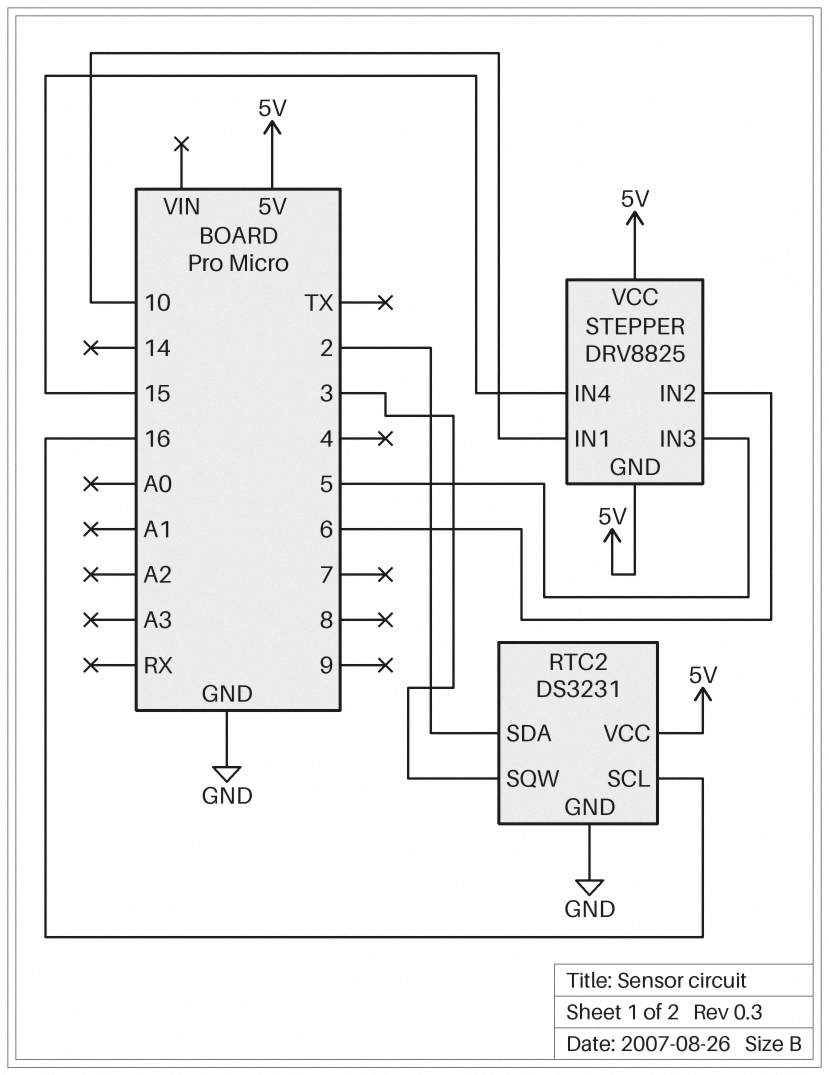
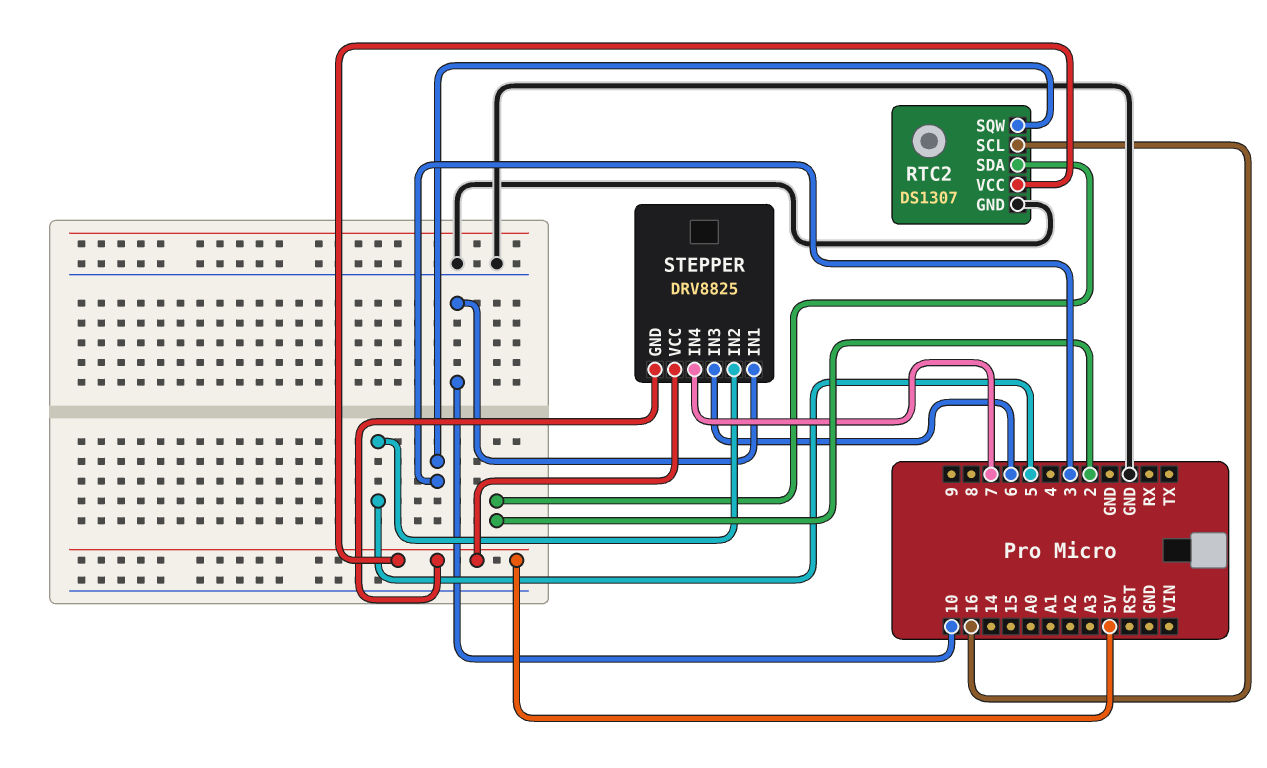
RTC2: DS3231 -> DS1307
STEPPER pin IN2: 6 -> 5
STEPPER pin IN3: 5 -> 6
STEPPER pin IN4: 15 -> 7

